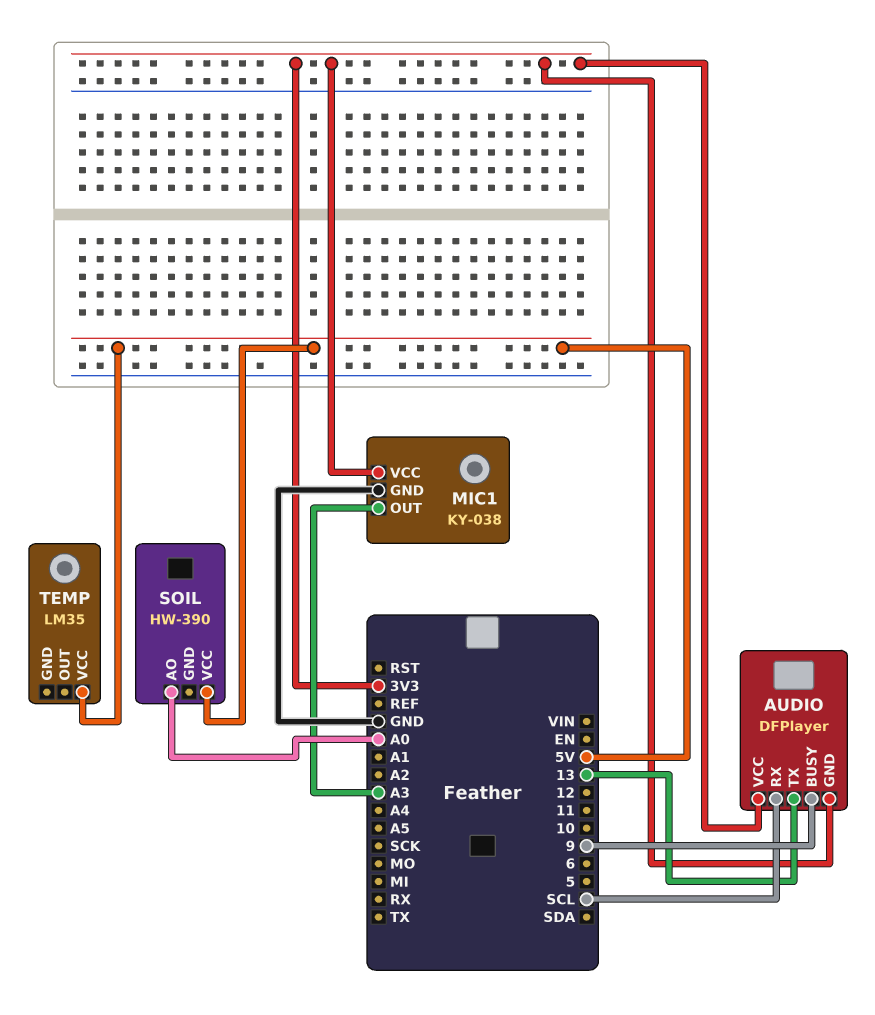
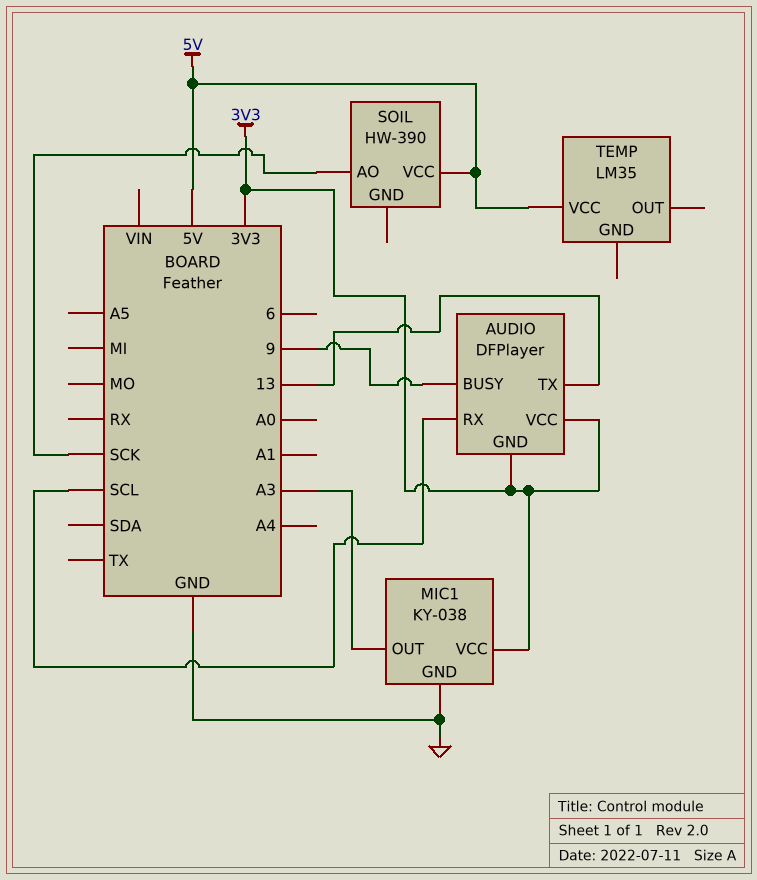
SOIL pin AO: A0 -> SCK

